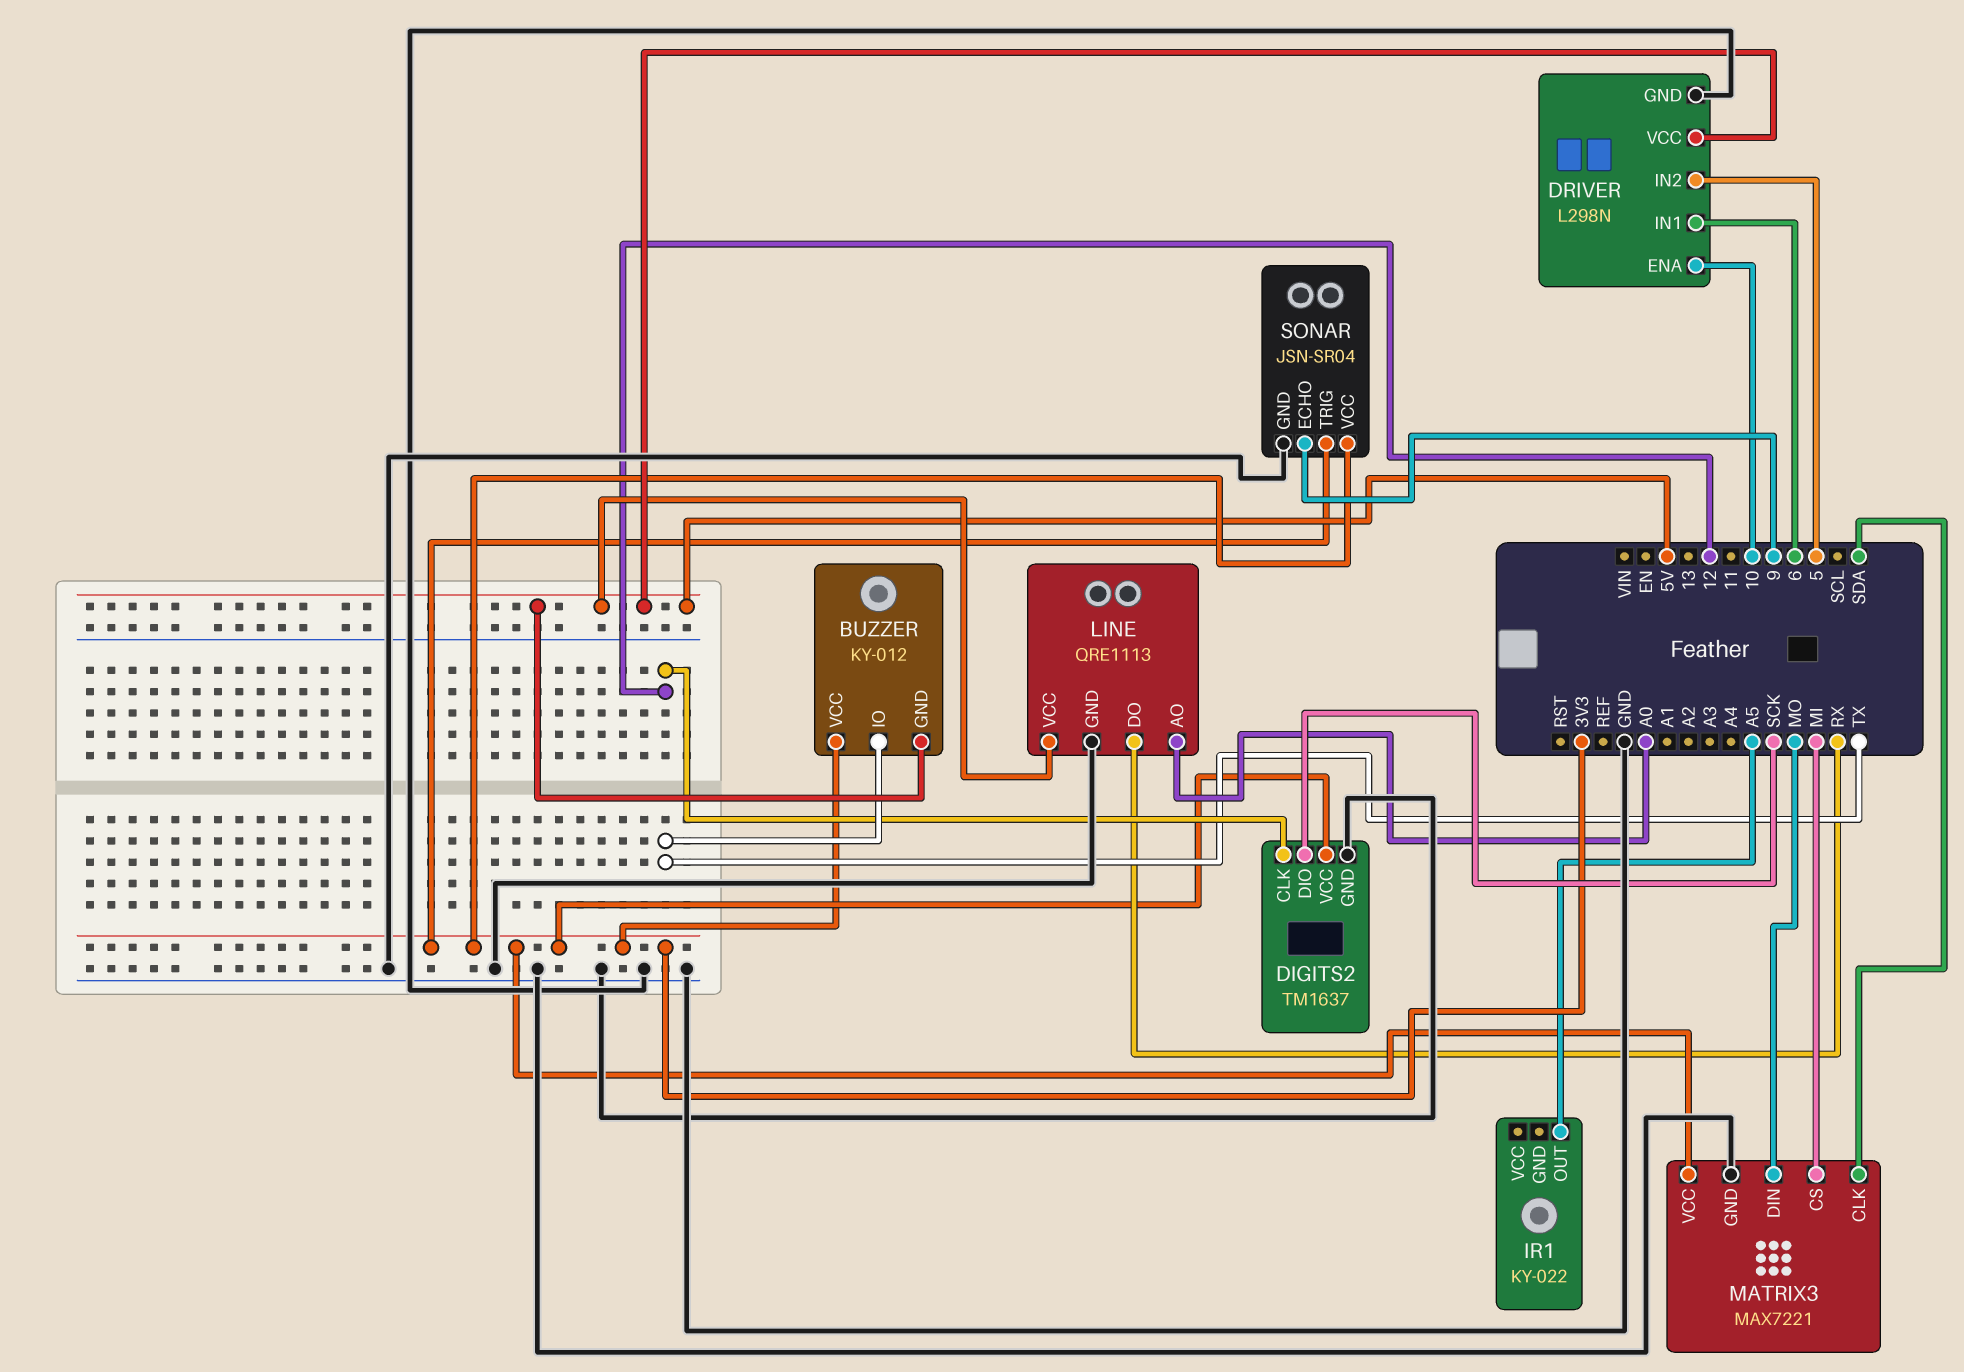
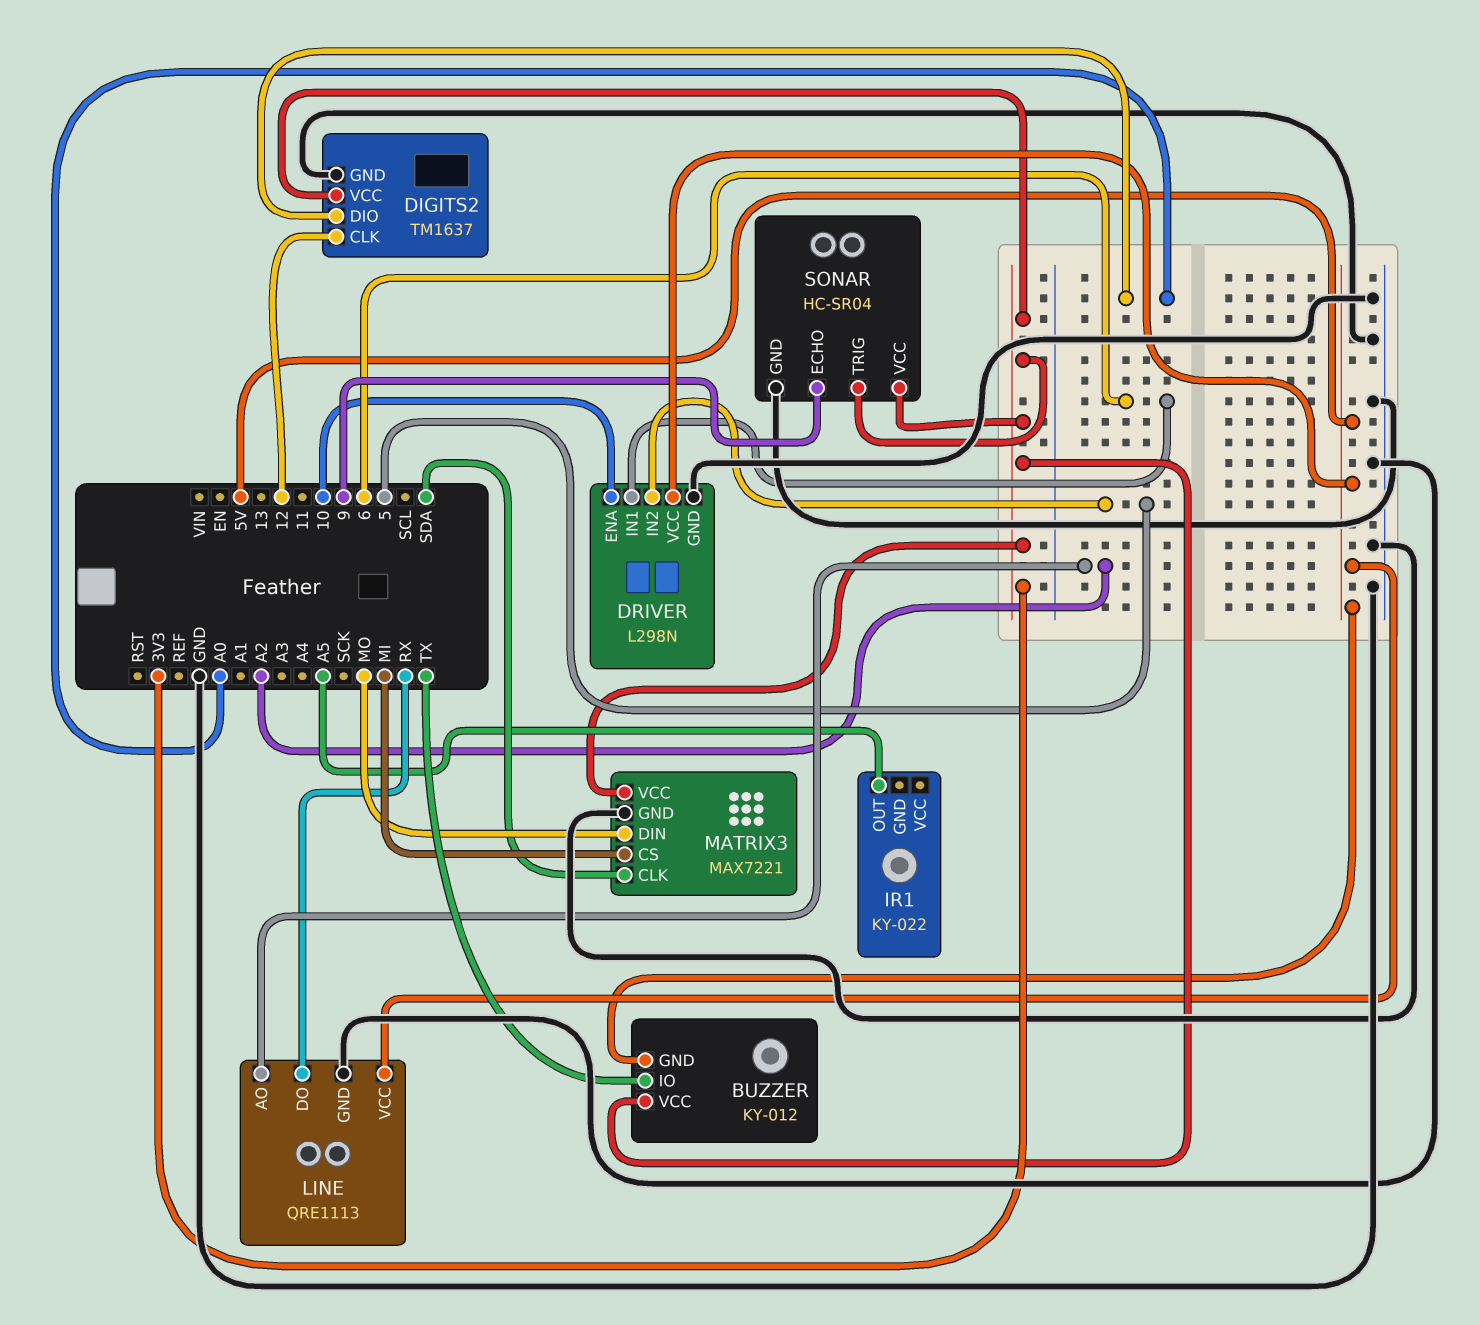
DIGITS2 pin DIO: SCK -> A0
LINE pin AO: A0 -> A2
SONAR: JSN-SR04 -> HC-SR04

